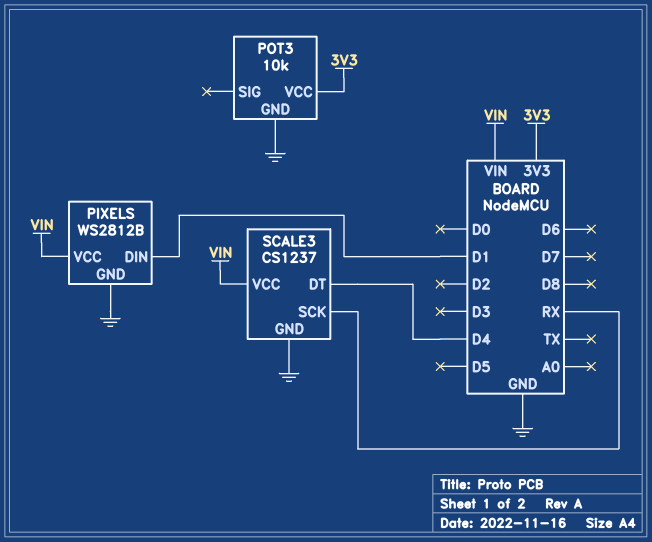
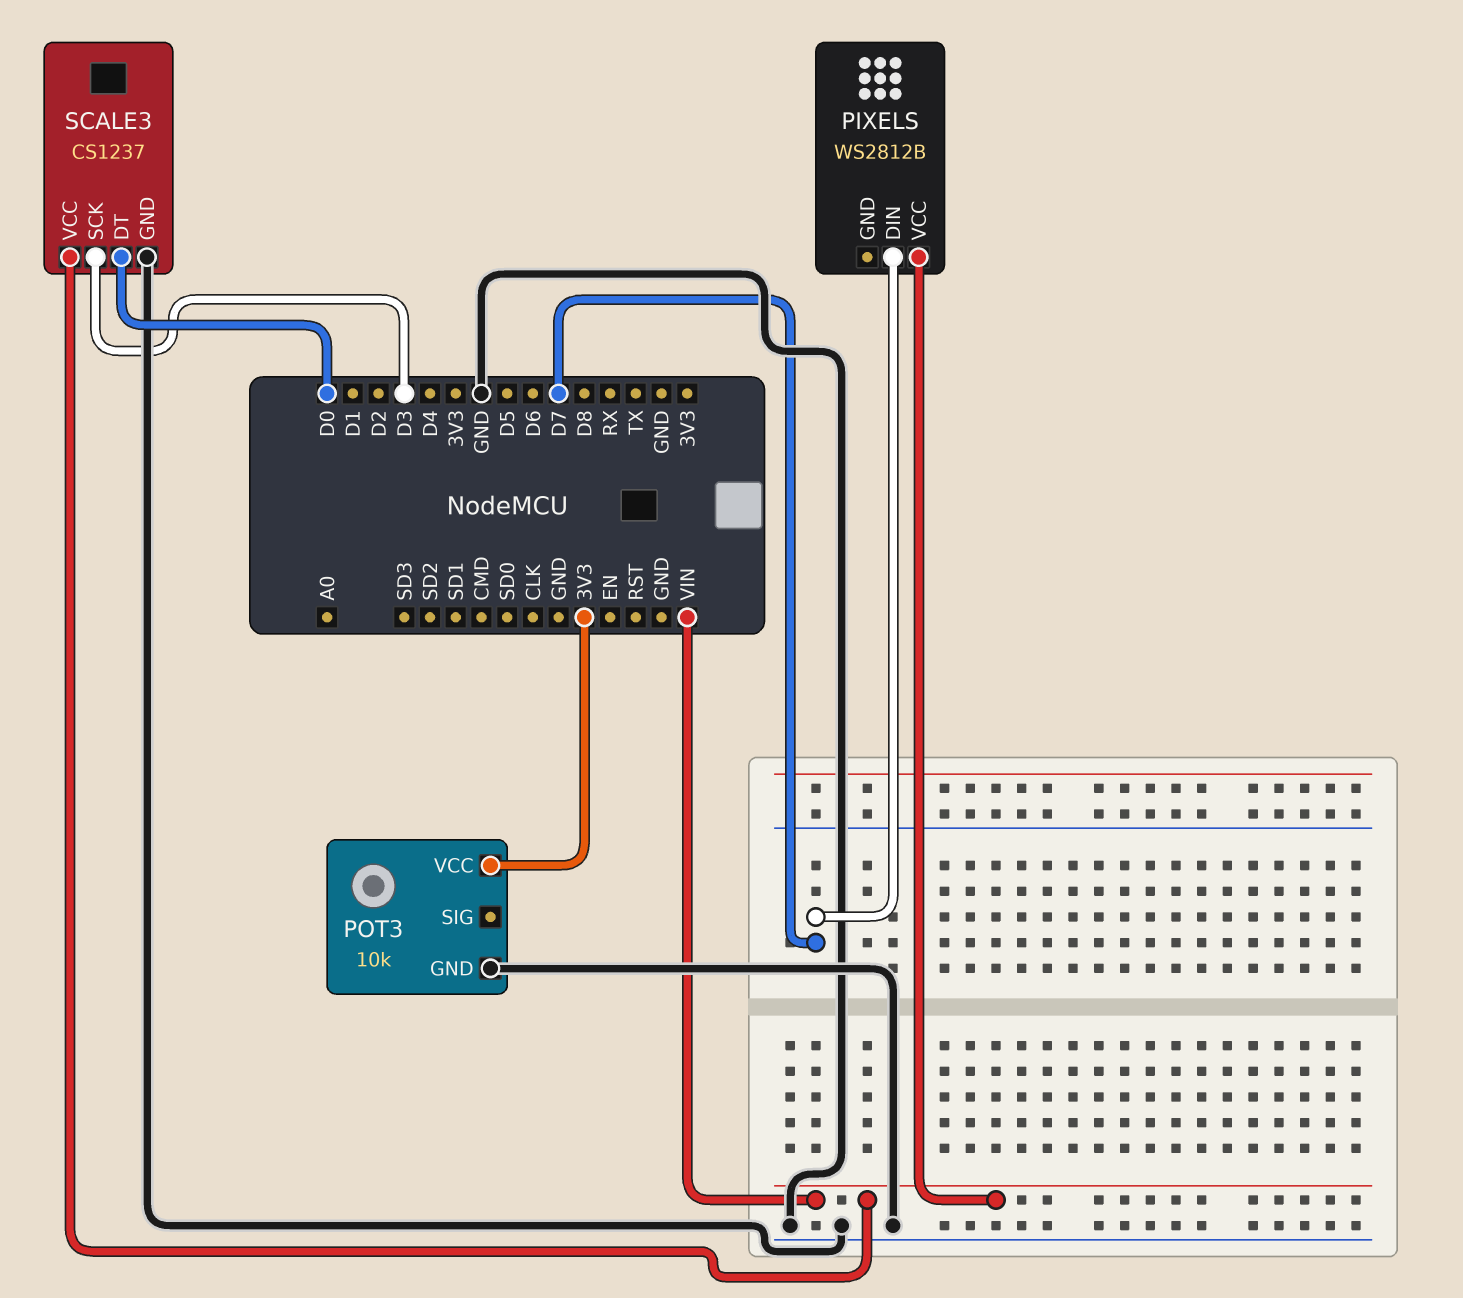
PIXELS pin DIN: D1 -> D7
PIXELS pin GND: GND -> none
SCALE3 pin DT: D4 -> D0
SCALE3 pin SCK: RX -> D3

